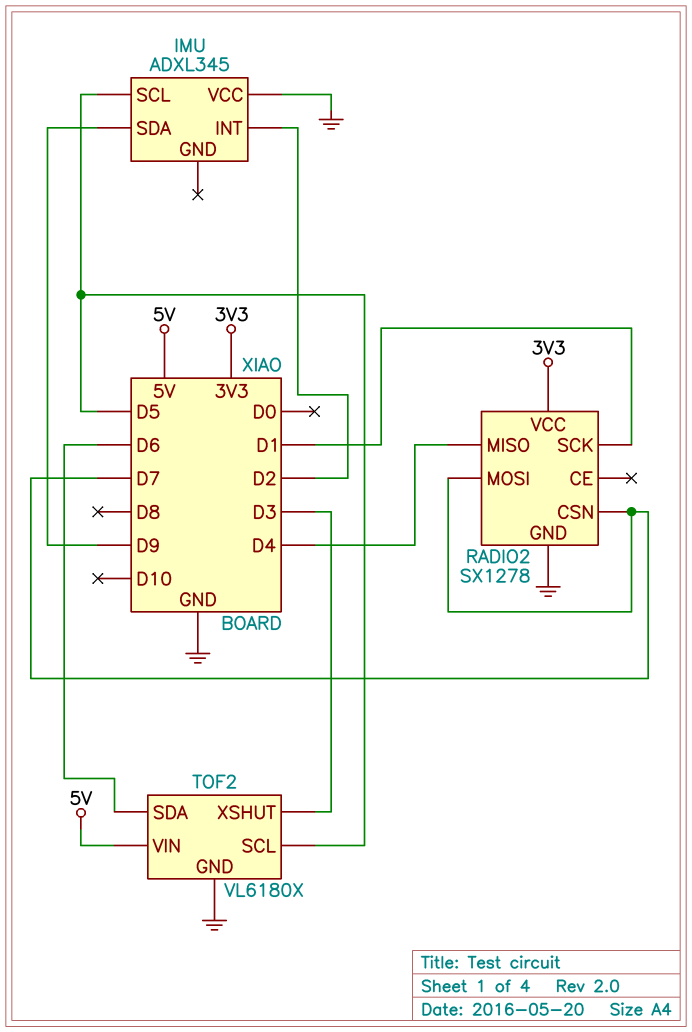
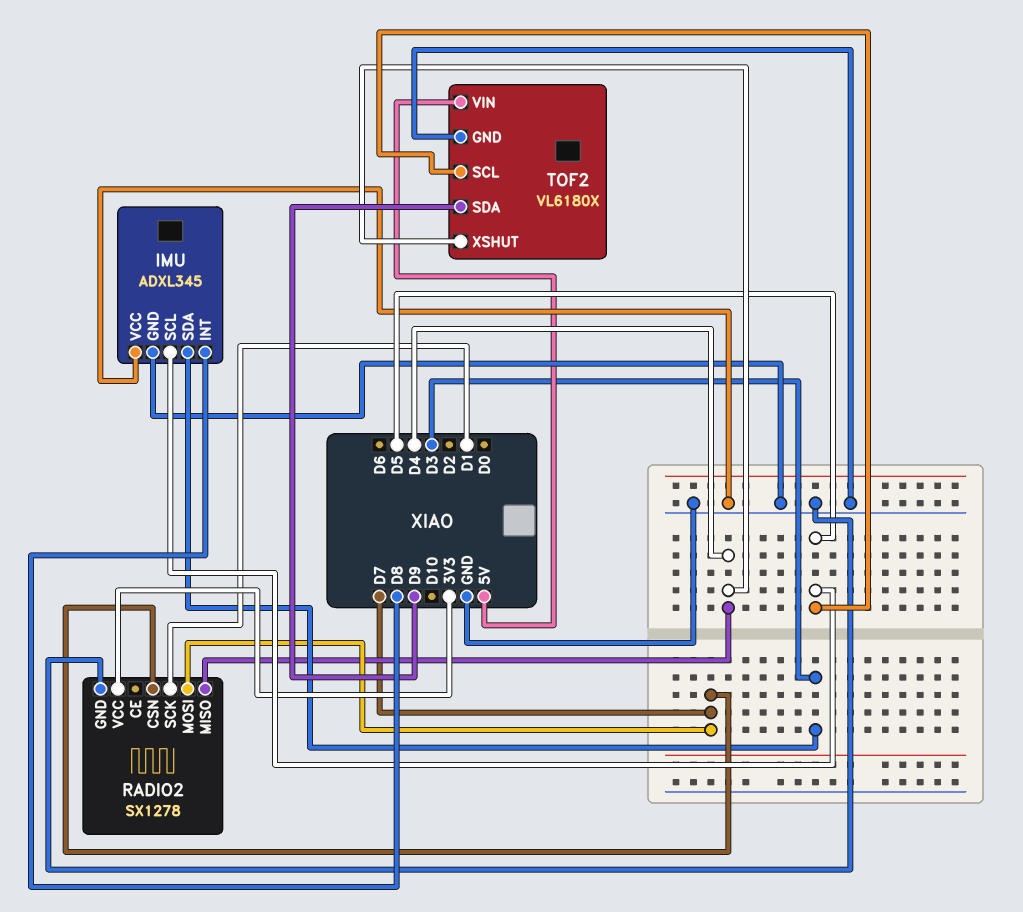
IMU pin GND: none -> GND
IMU pin INT: D2 -> D8
IMU pin SDA: D9 -> D3
TOF2 pin SDA: D6 -> D9
TOF2 pin XSHUT: D3 -> D4

